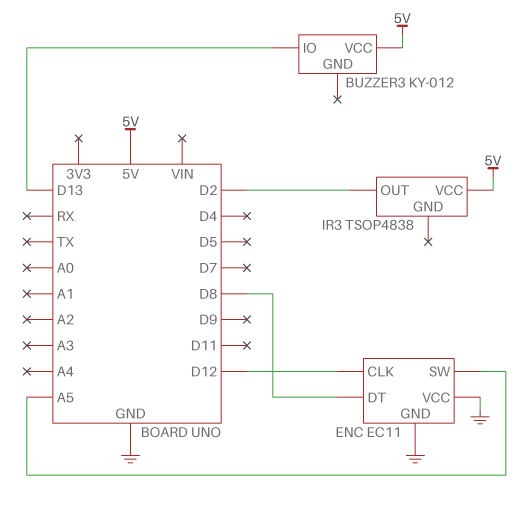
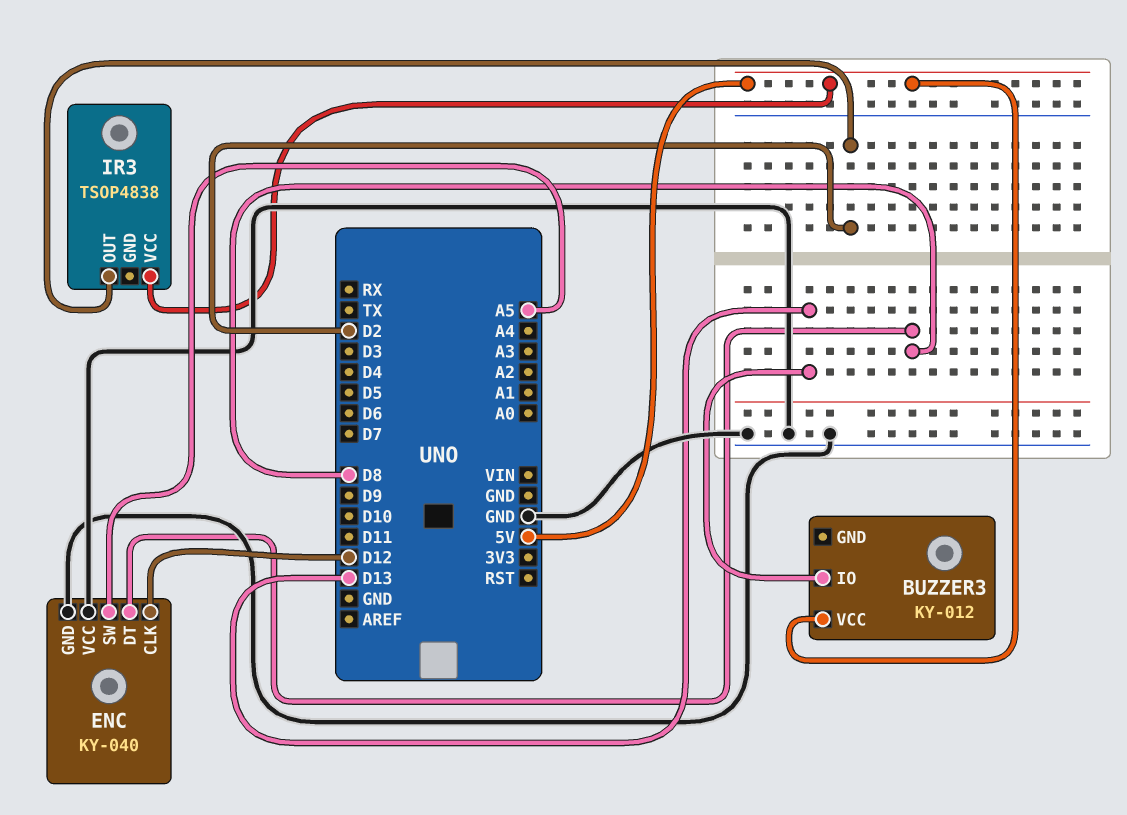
ENC: EC11 -> KY-040

